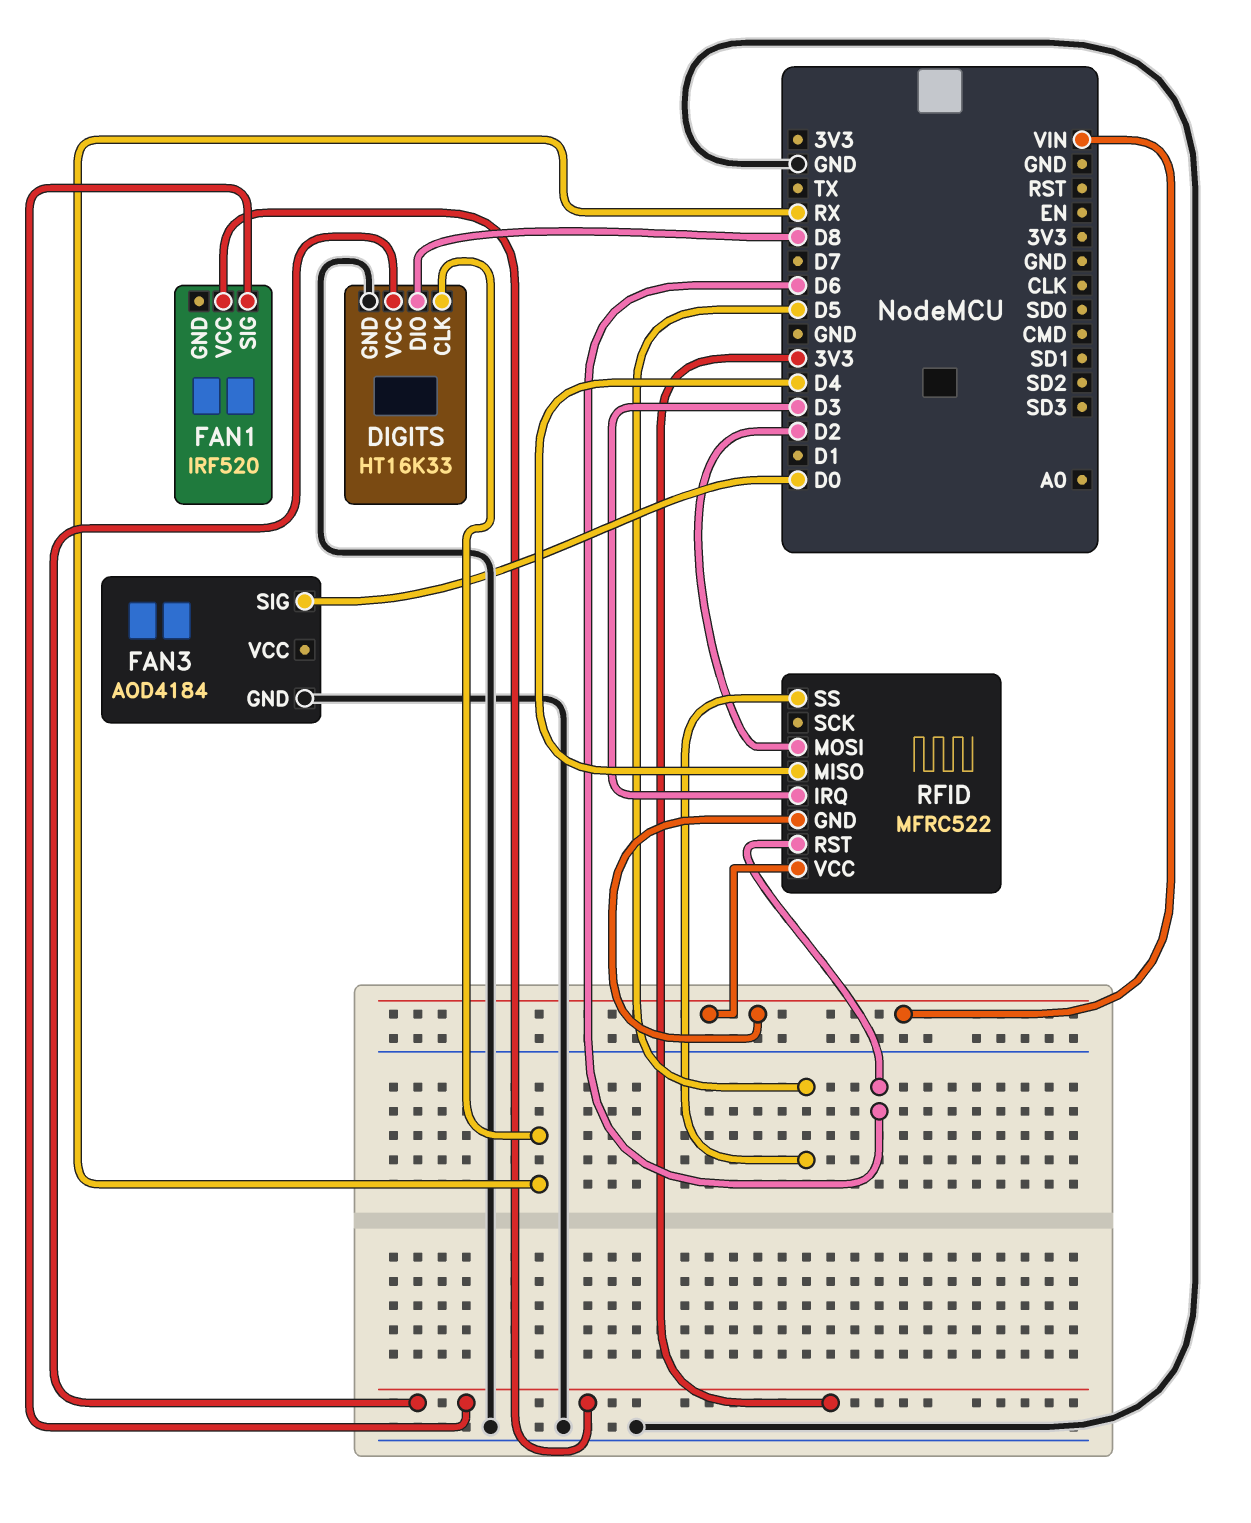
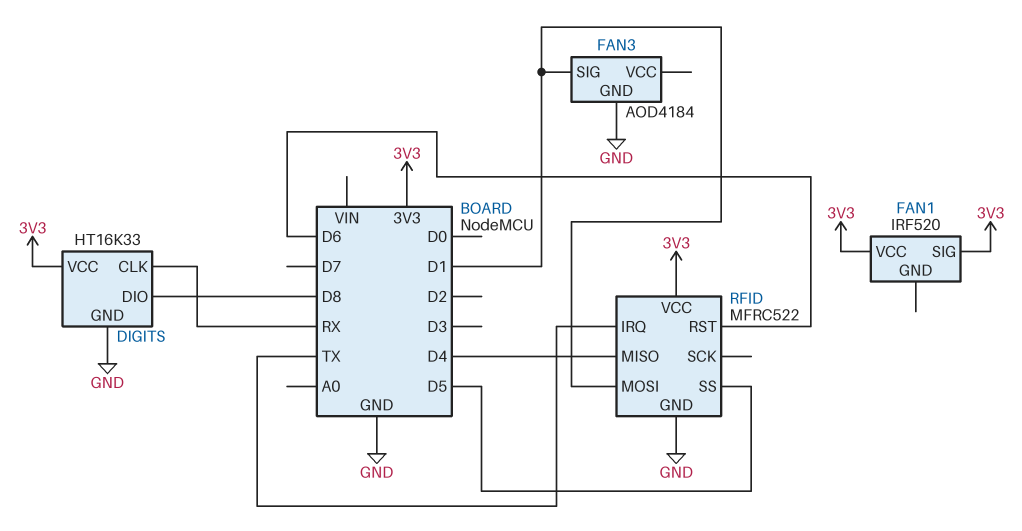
FAN3 pin SIG: D0 -> D1
RFID pin GND: VIN -> GND
RFID pin IRQ: D3 -> TX
RFID pin MOSI: D2 -> D1
RFID pin VCC: VIN -> 3V3

